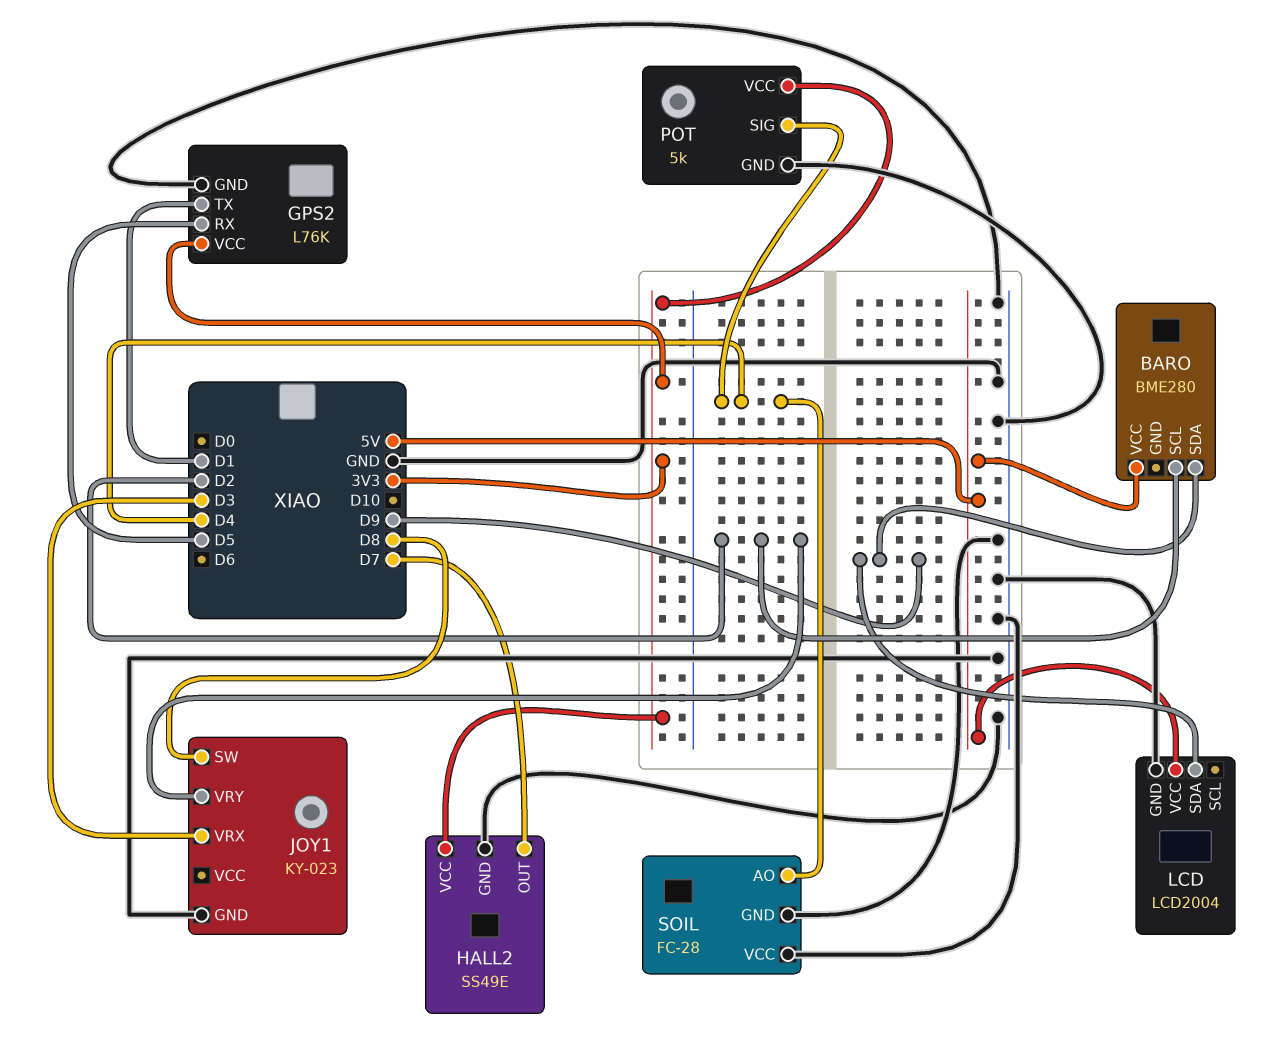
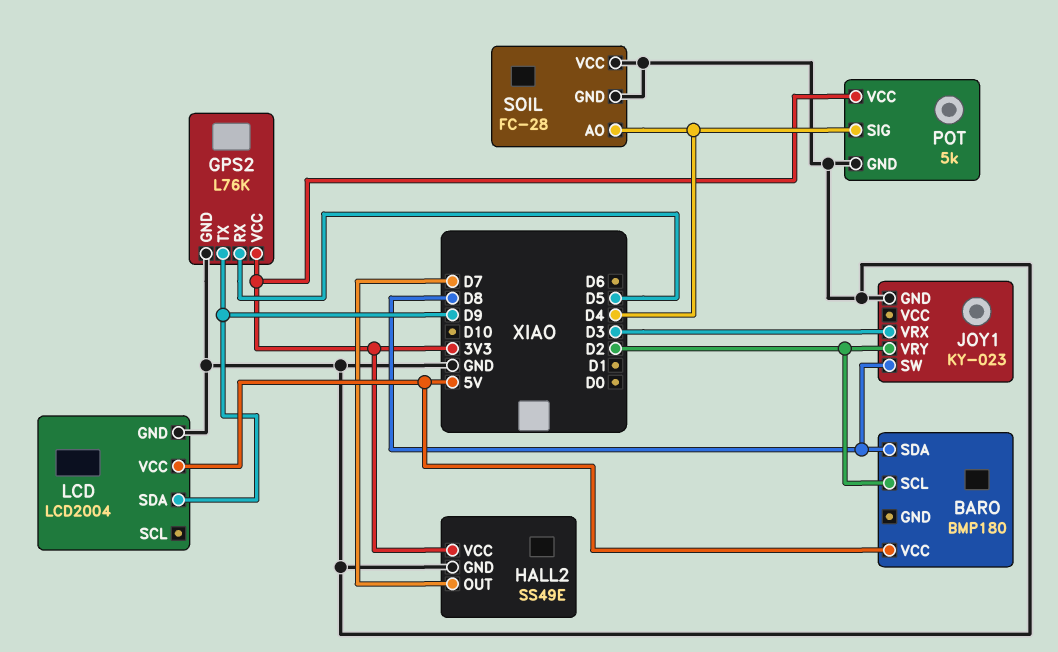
BARO: BME280 -> BMP180
BARO pin SDA: D9 -> D8
GPS2 pin TX: D1 -> D9

